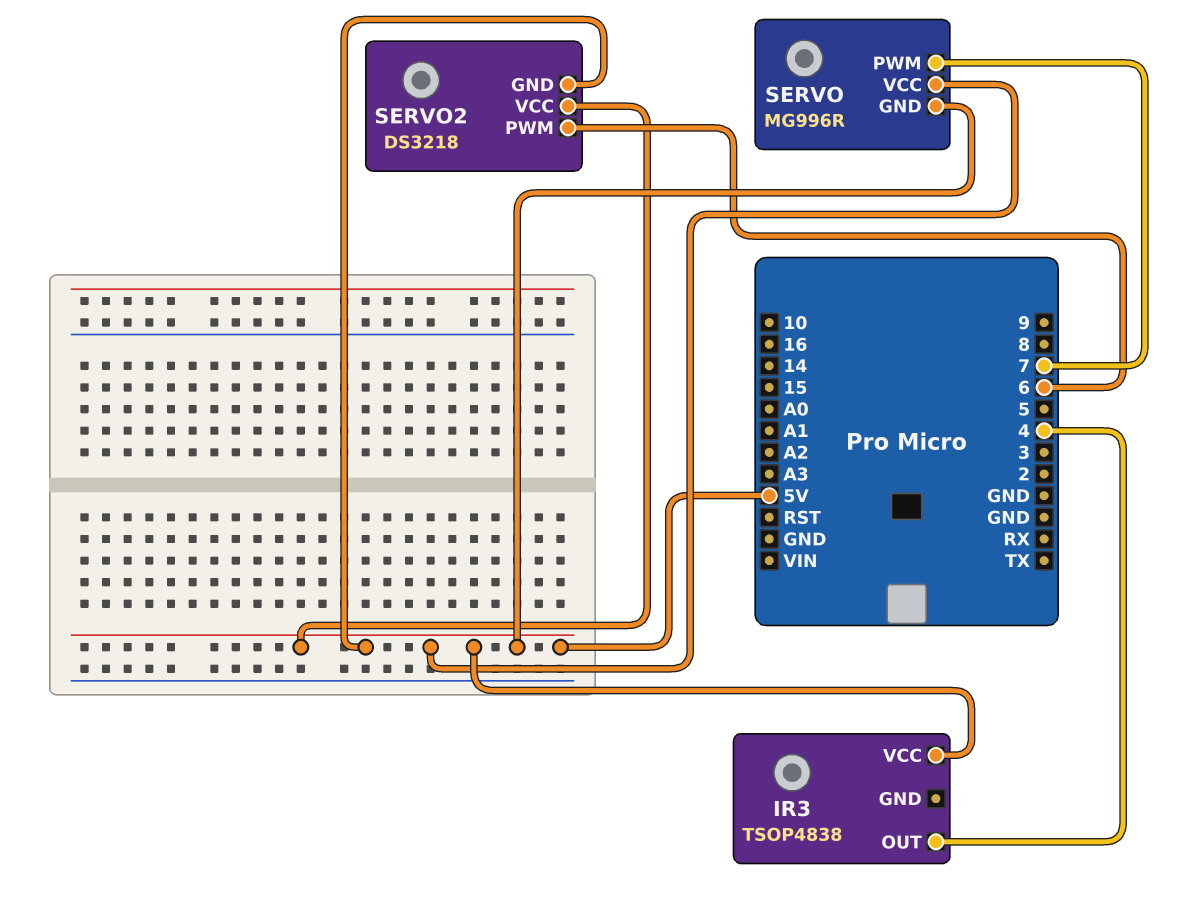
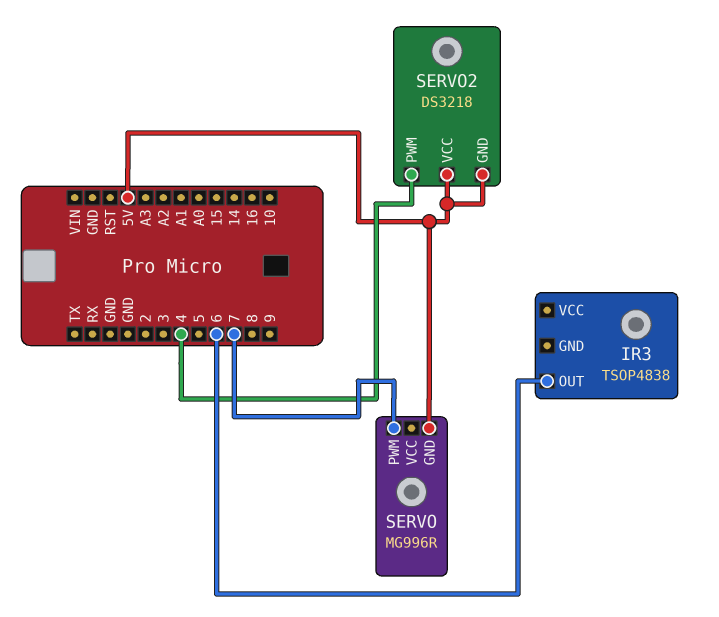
IR3 pin OUT: 4 -> 6
IR3 pin VCC: 5V -> none
SERVO pin VCC: 5V -> none
SERVO2 pin PWM: 6 -> 4

